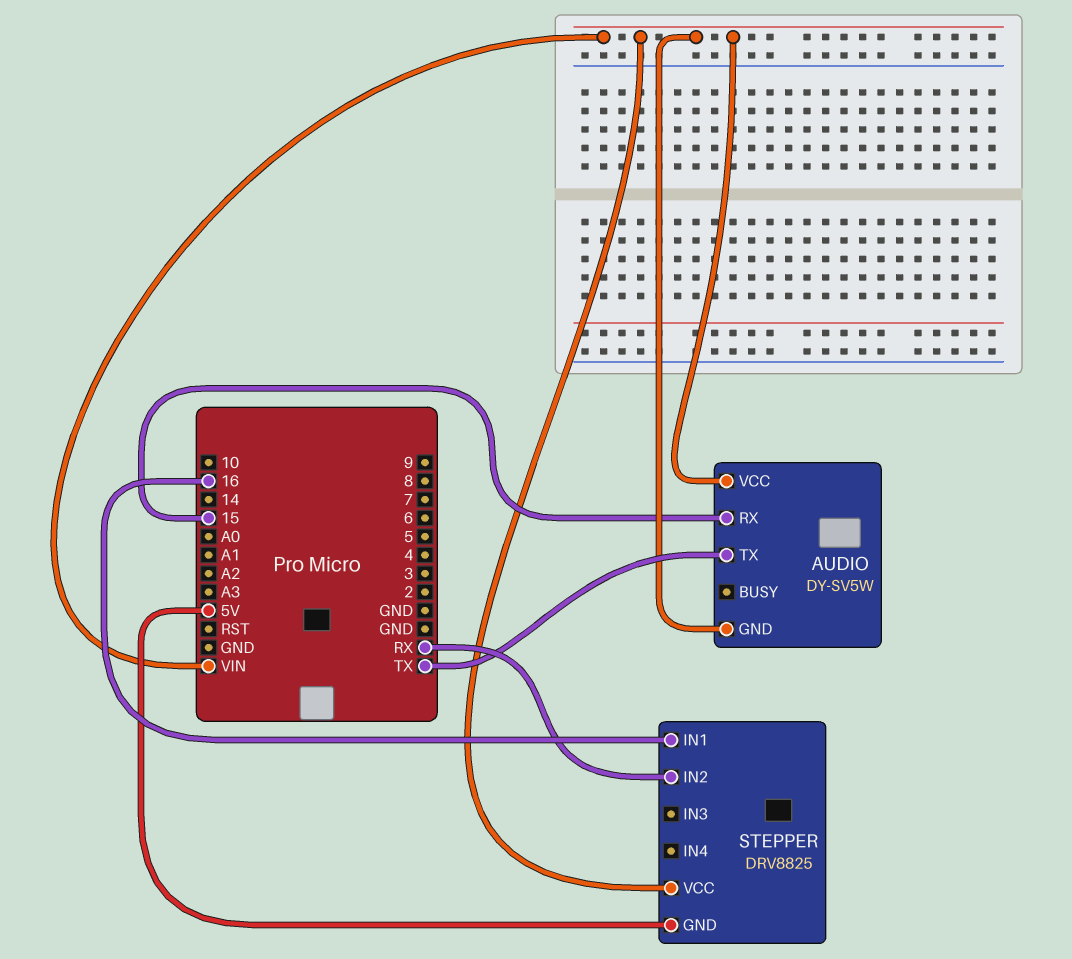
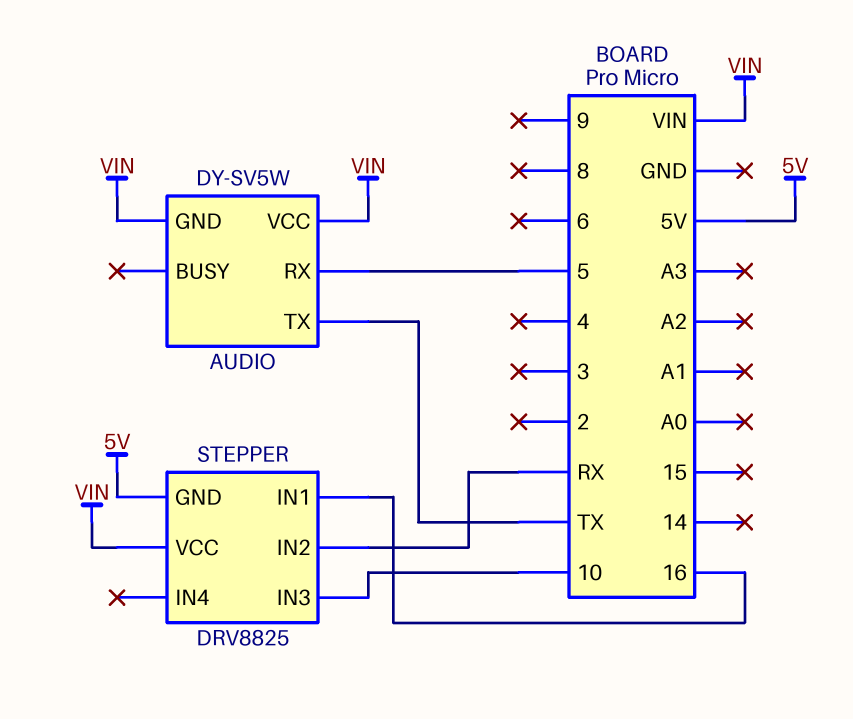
AUDIO pin RX: 15 -> 5
STEPPER pin IN3: none -> 10

